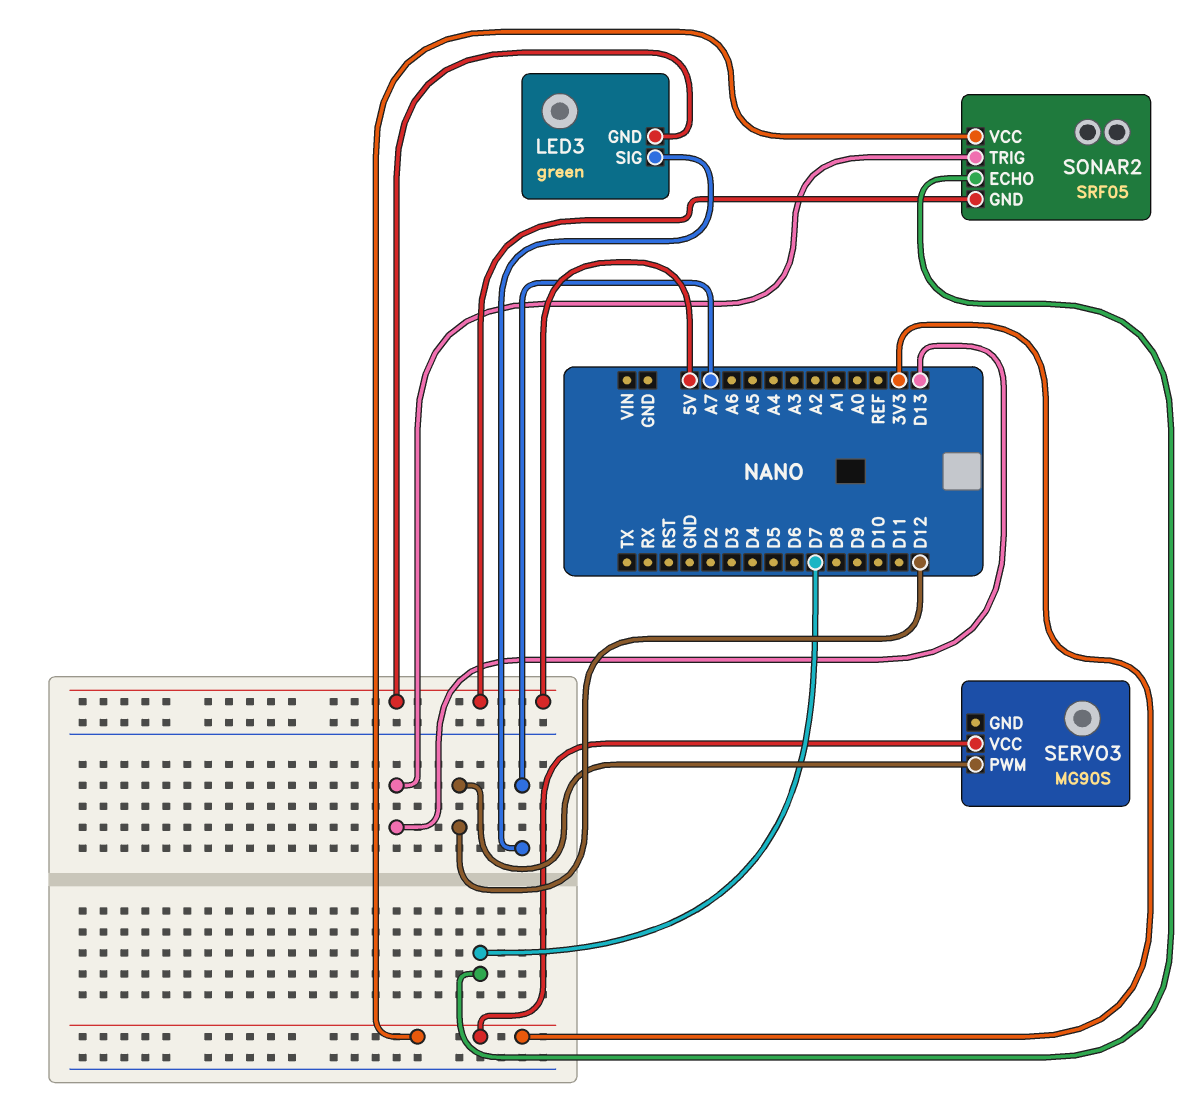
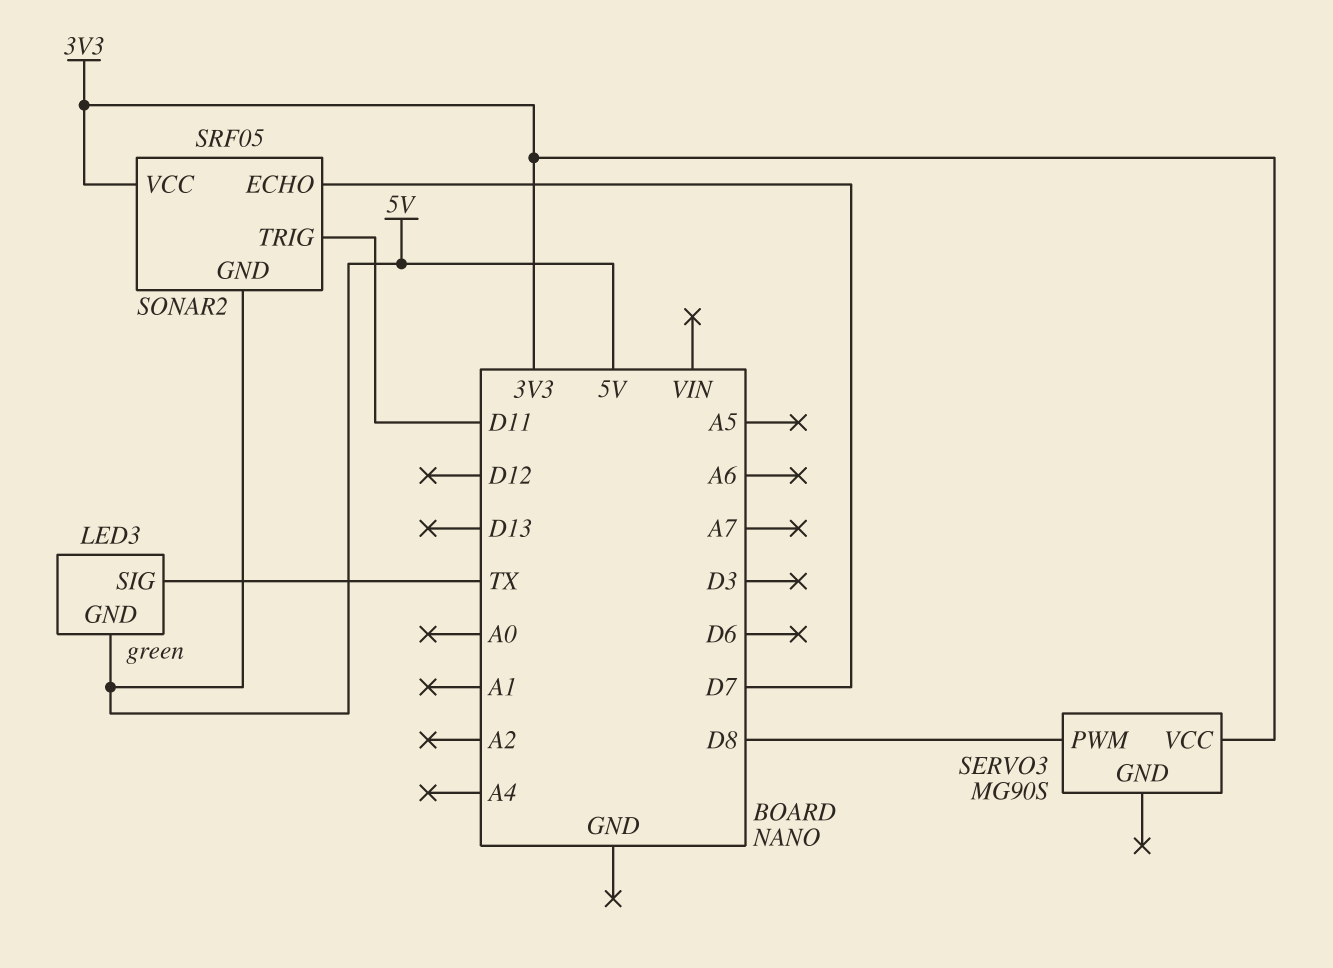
LED3 pin SIG: A7 -> TX
SERVO3 pin PWM: D12 -> D8
SONAR2 pin TRIG: D13 -> D11

